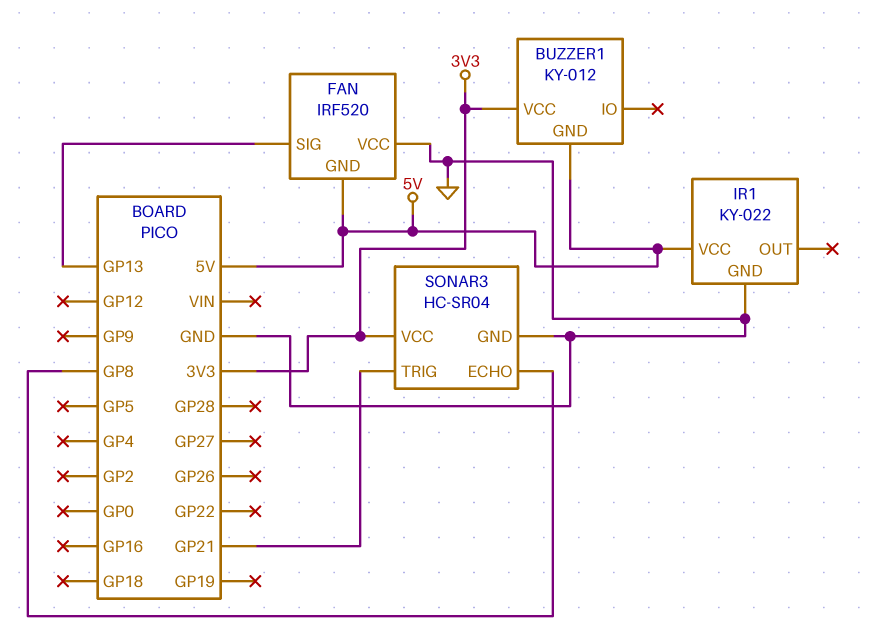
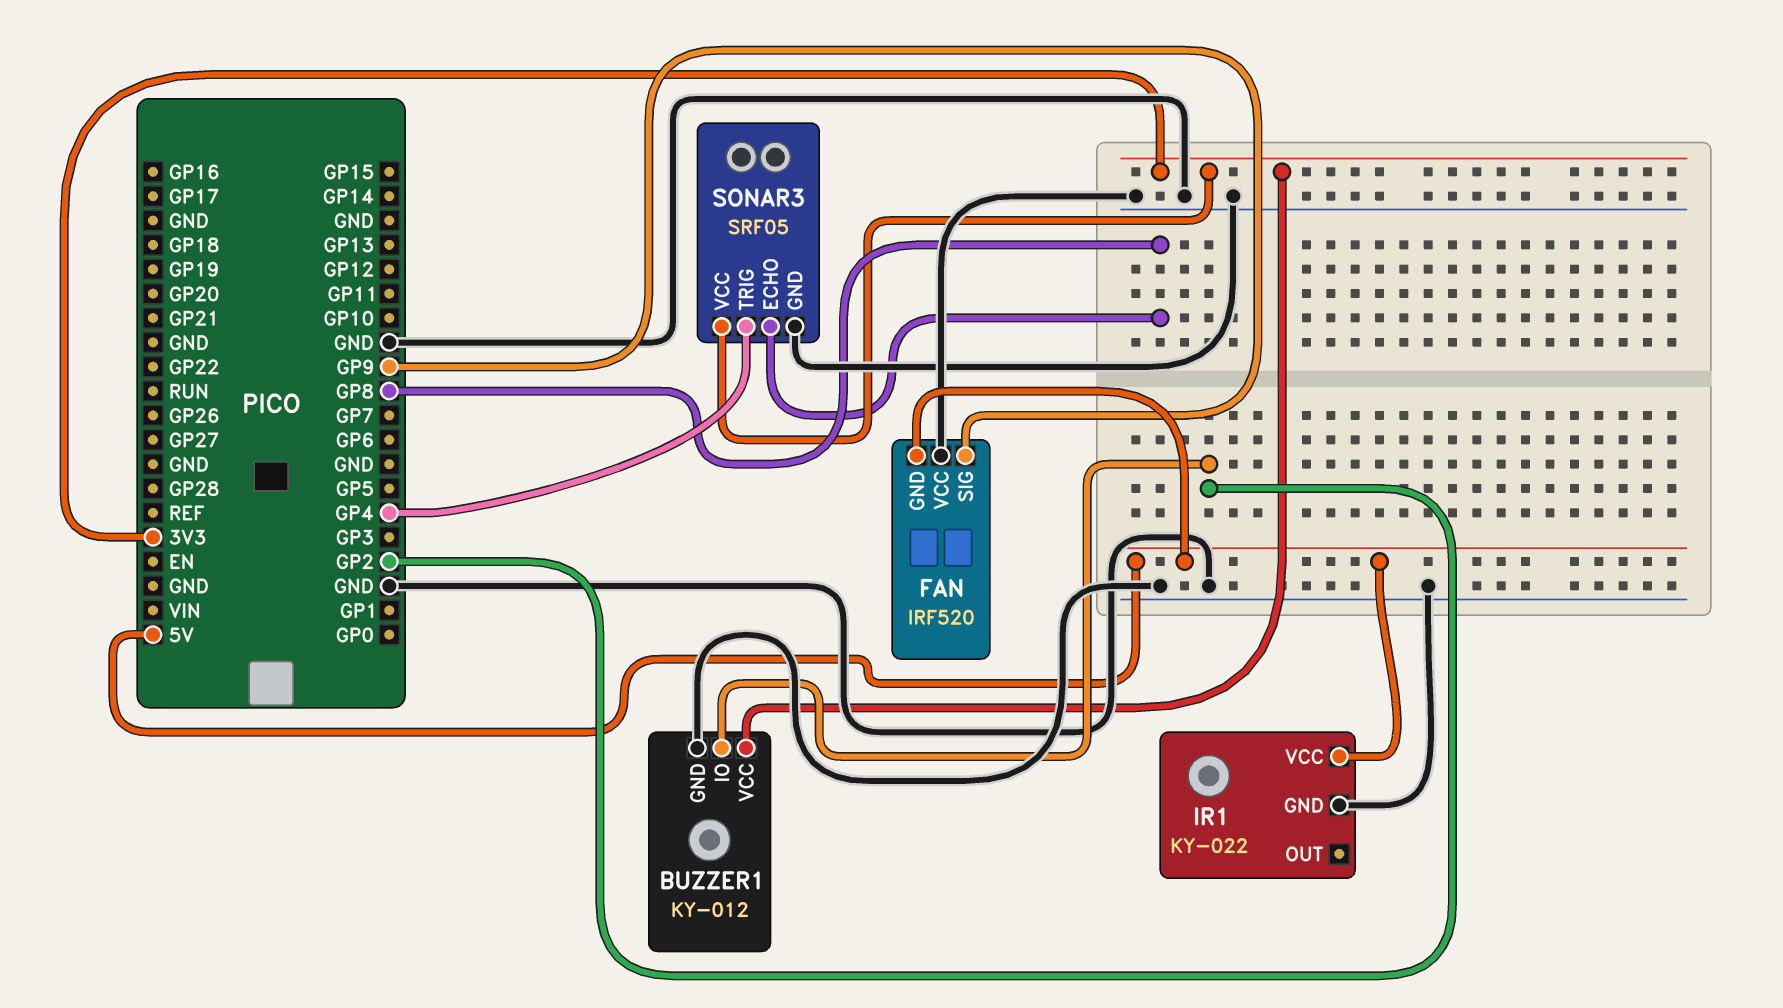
BUZZER1 pin GND: 5V -> GND
BUZZER1 pin IO: none -> GP2
FAN pin SIG: GP13 -> GP9
SONAR3: HC-SR04 -> SRF05
SONAR3 pin TRIG: GP21 -> GP4

